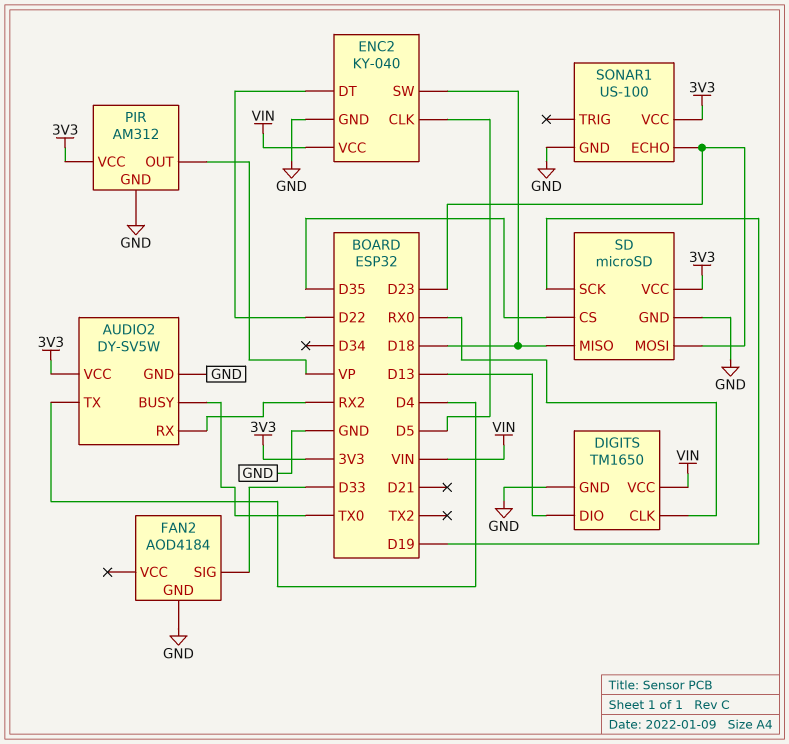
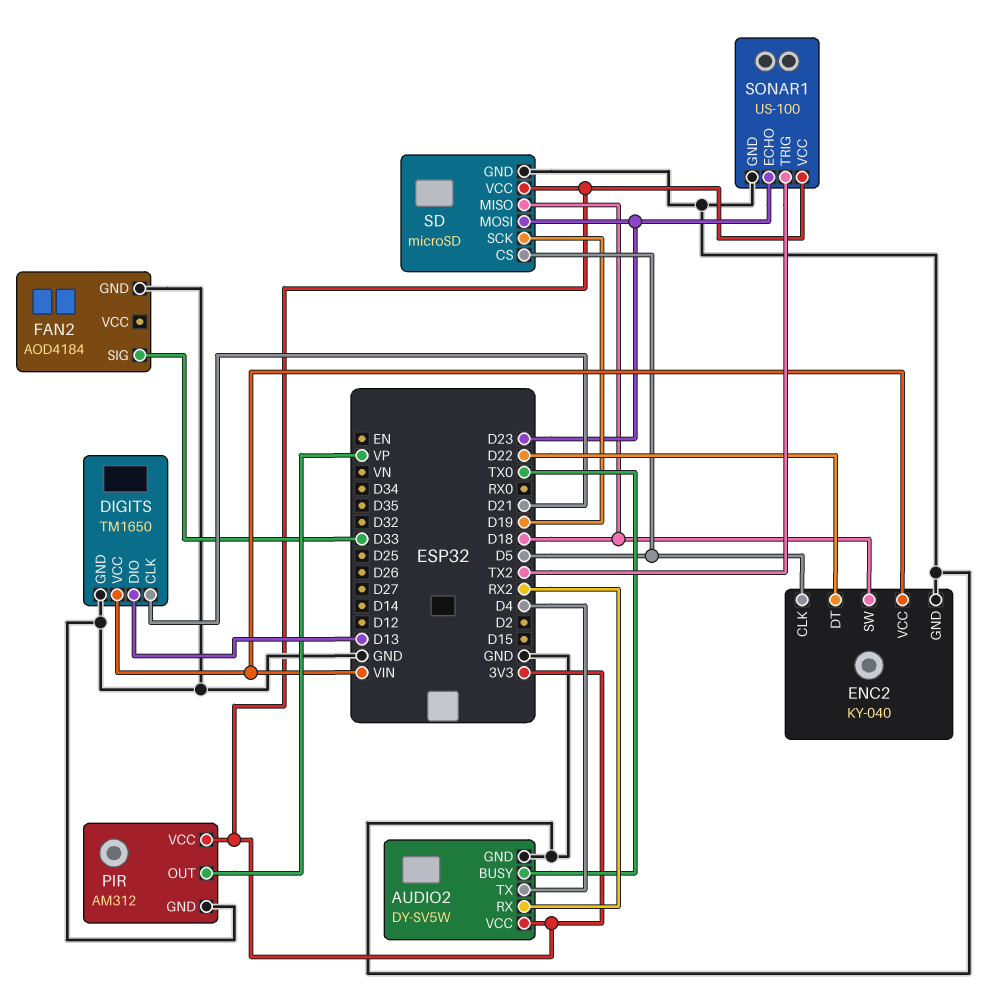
DIGITS pin CLK: RX0 -> D21
SD pin CS: D35 -> D5
SONAR1 pin TRIG: none -> TX2

